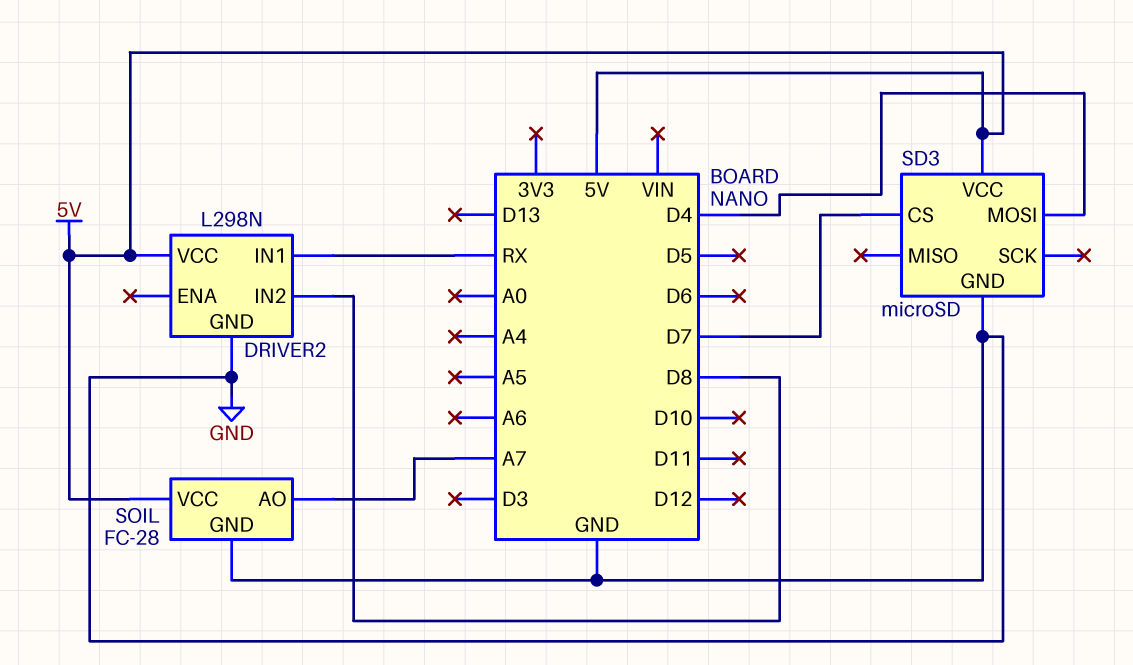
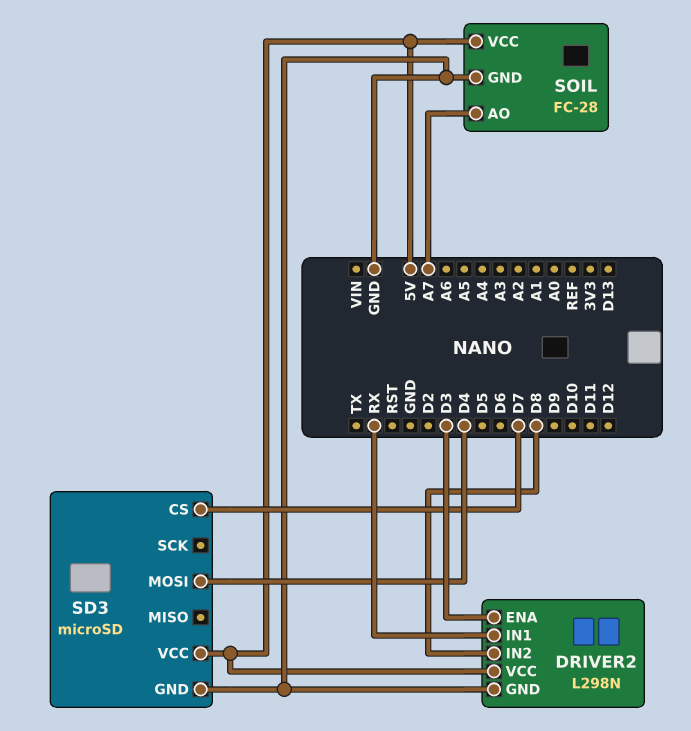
DRIVER2 pin ENA: none -> D3

